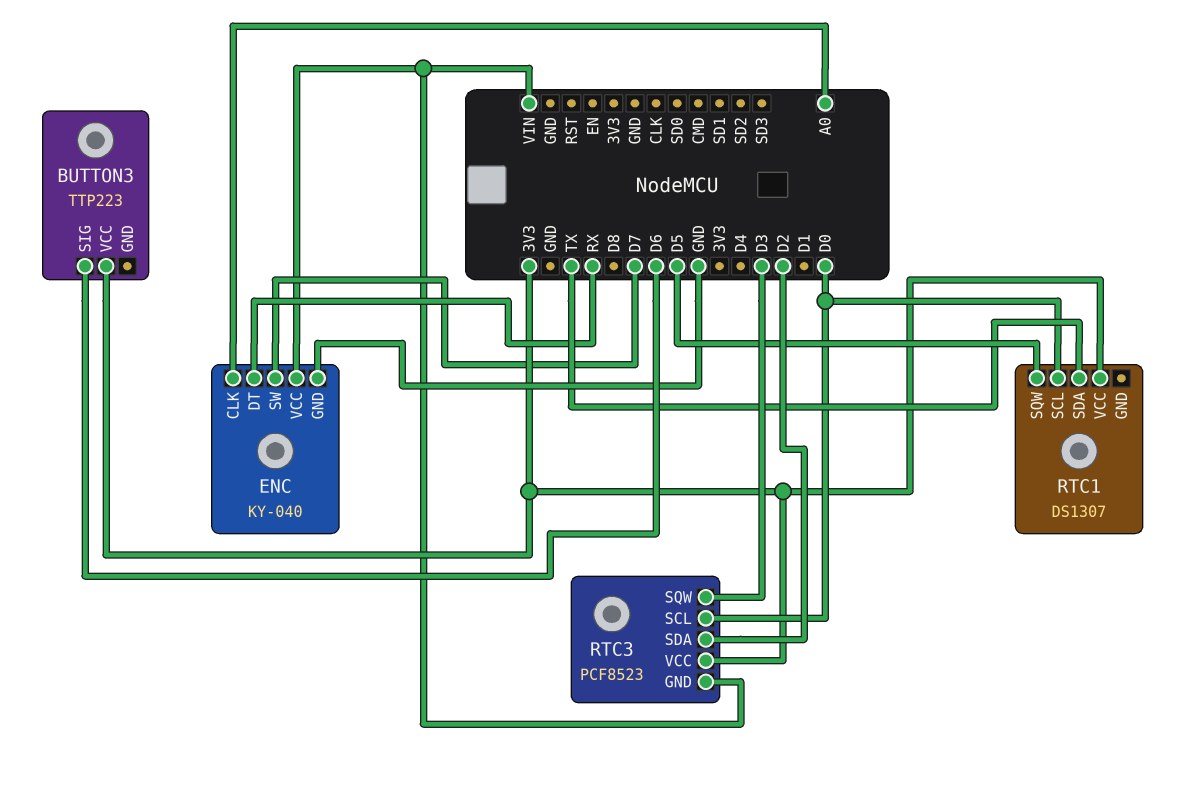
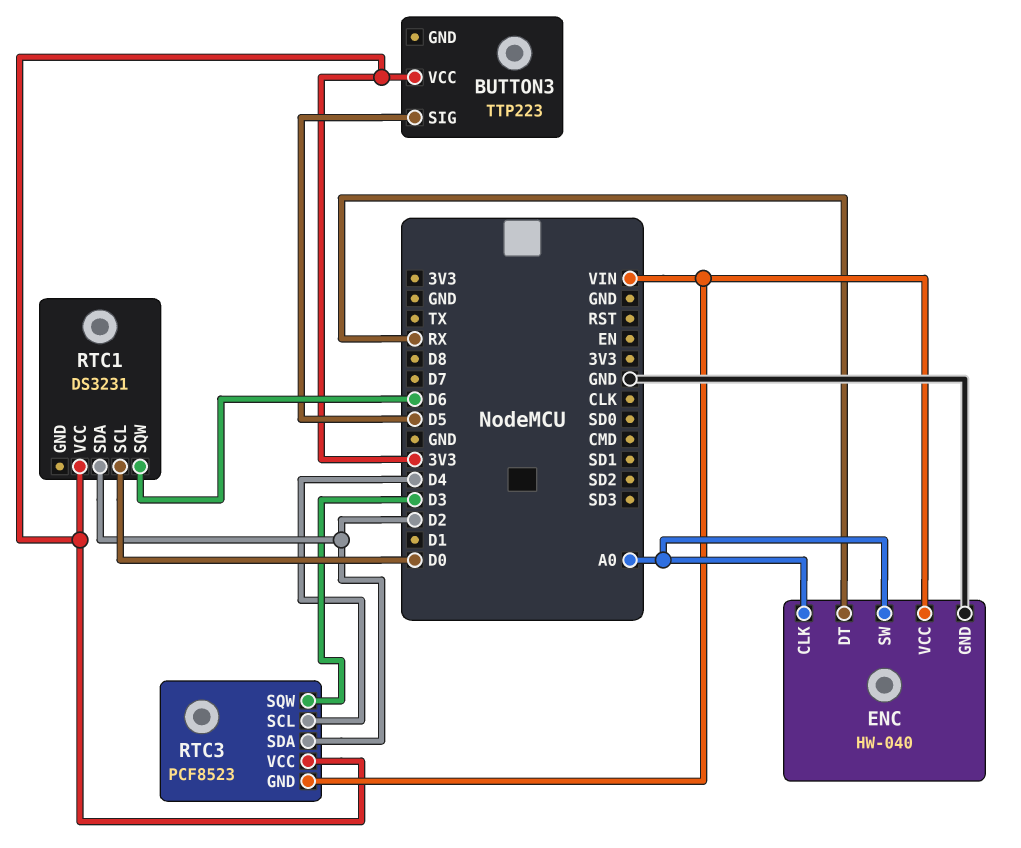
BUTTON3 pin SIG: D6 -> D5
ENC: KY-040 -> HW-040
ENC pin SW: D7 -> A0
RTC1: DS1307 -> DS3231
RTC1 pin SDA: TX -> D2
RTC1 pin SQW: D5 -> D6
RTC3 pin SCL: D0 -> D4

